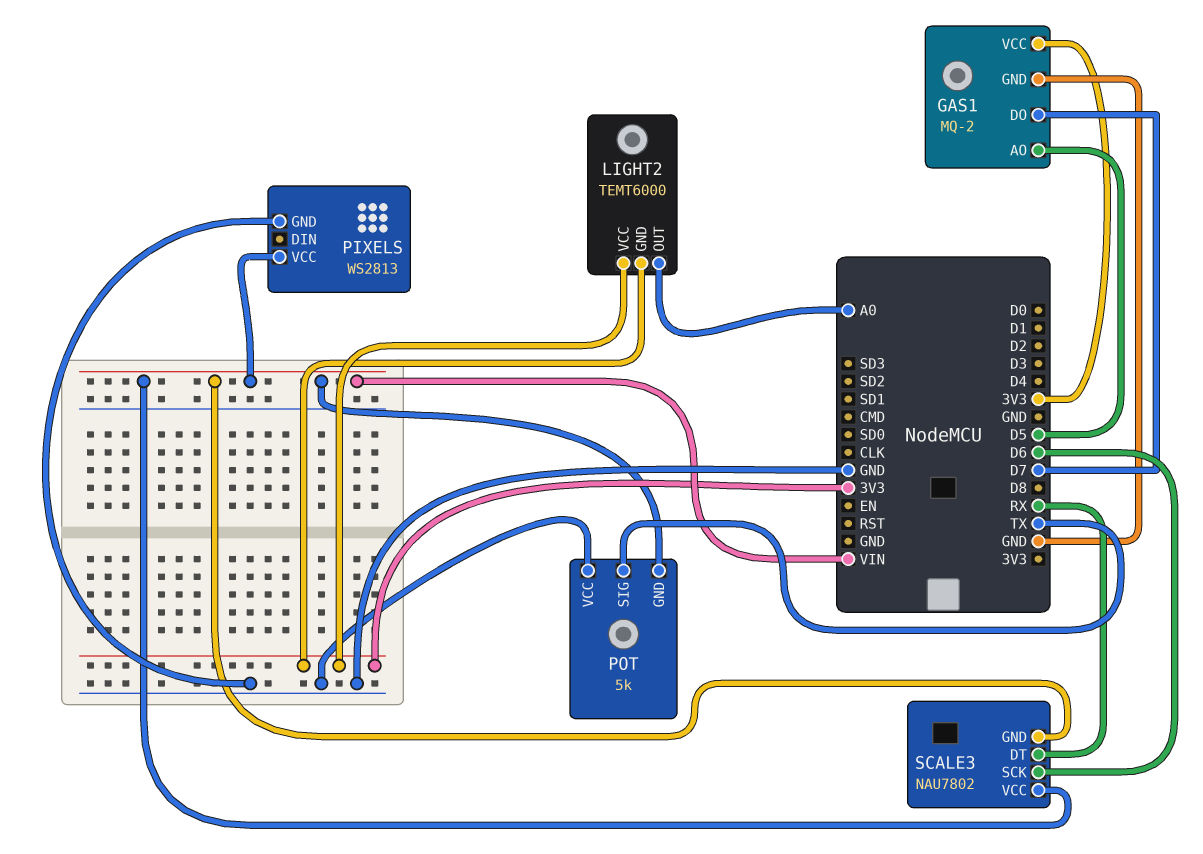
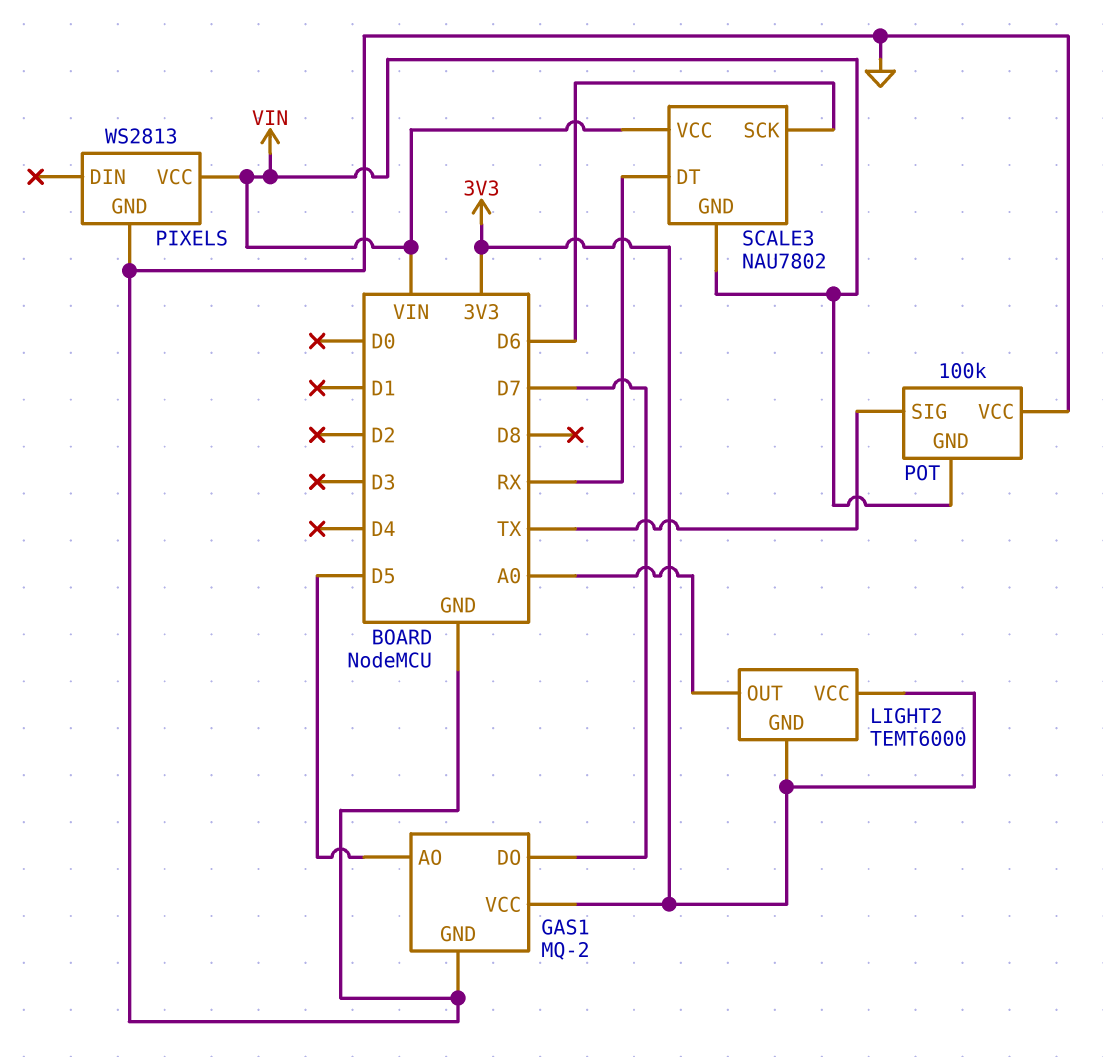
POT: 5k -> 100k

